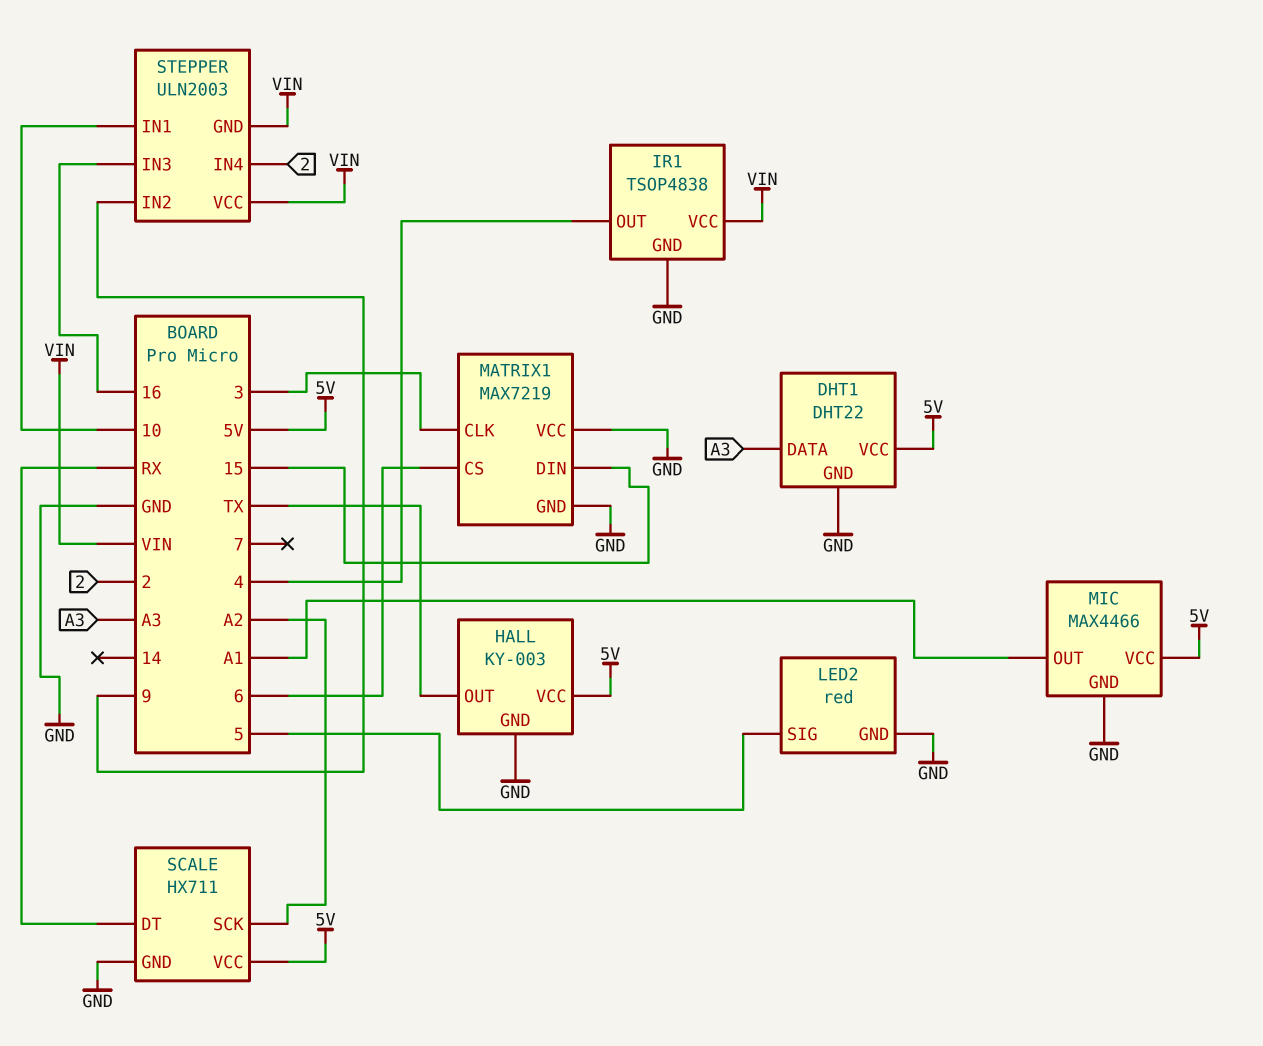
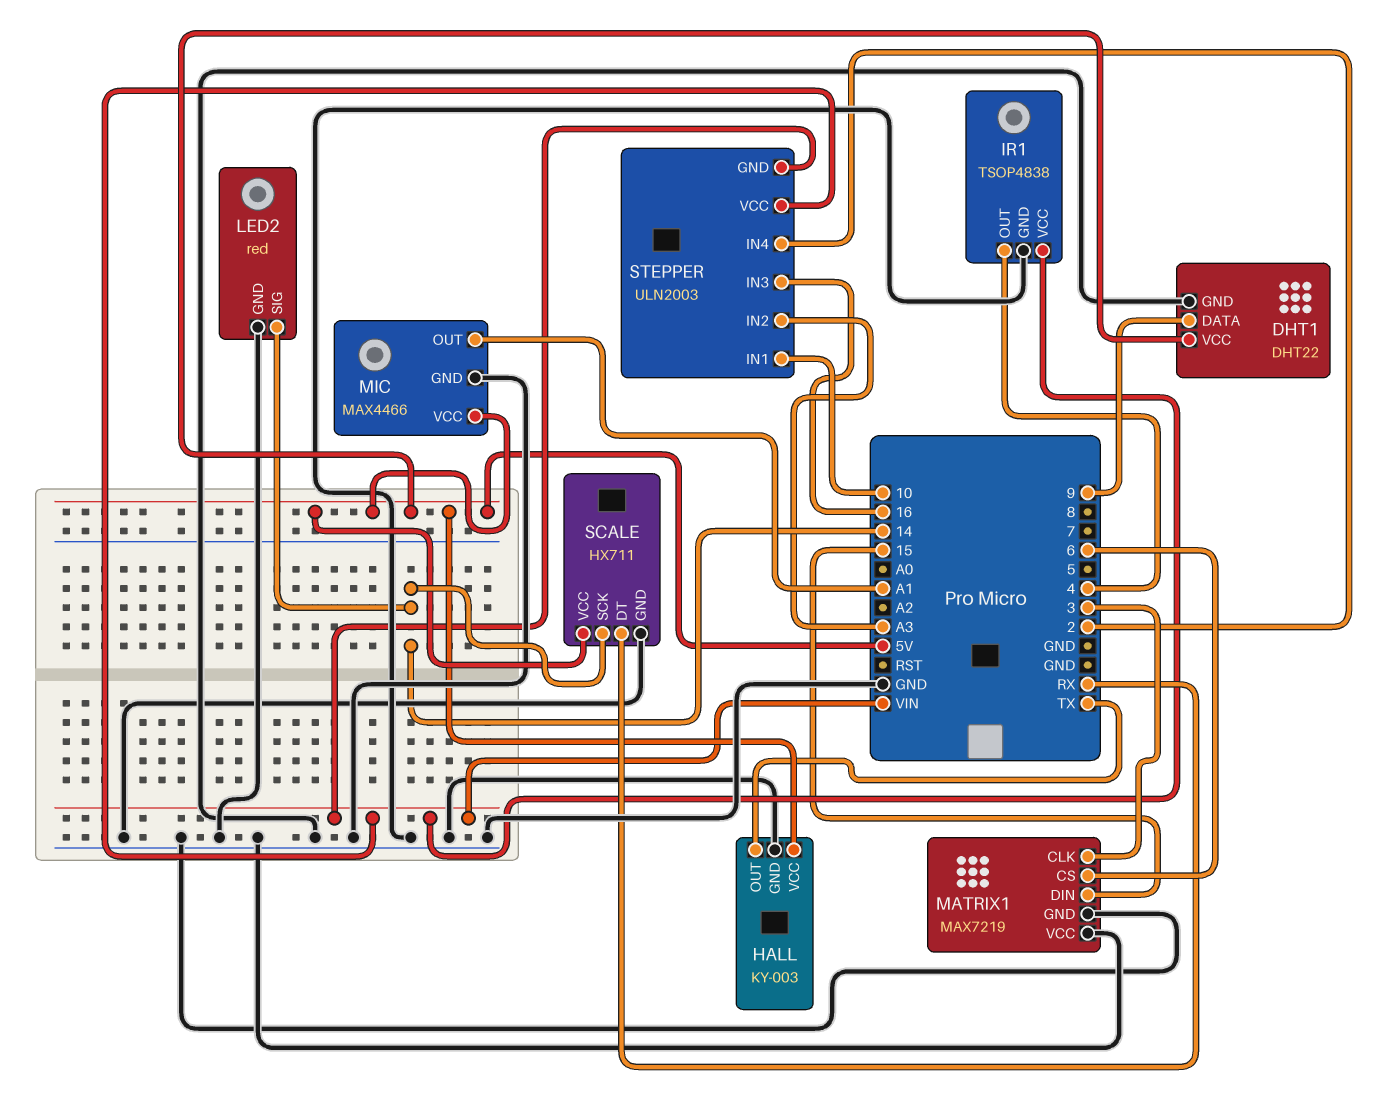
DHT1 pin DATA: A3 -> 9
LED2 pin SIG: 5 -> 14
SCALE pin SCK: A2 -> 14
STEPPER pin IN2: 9 -> A3

